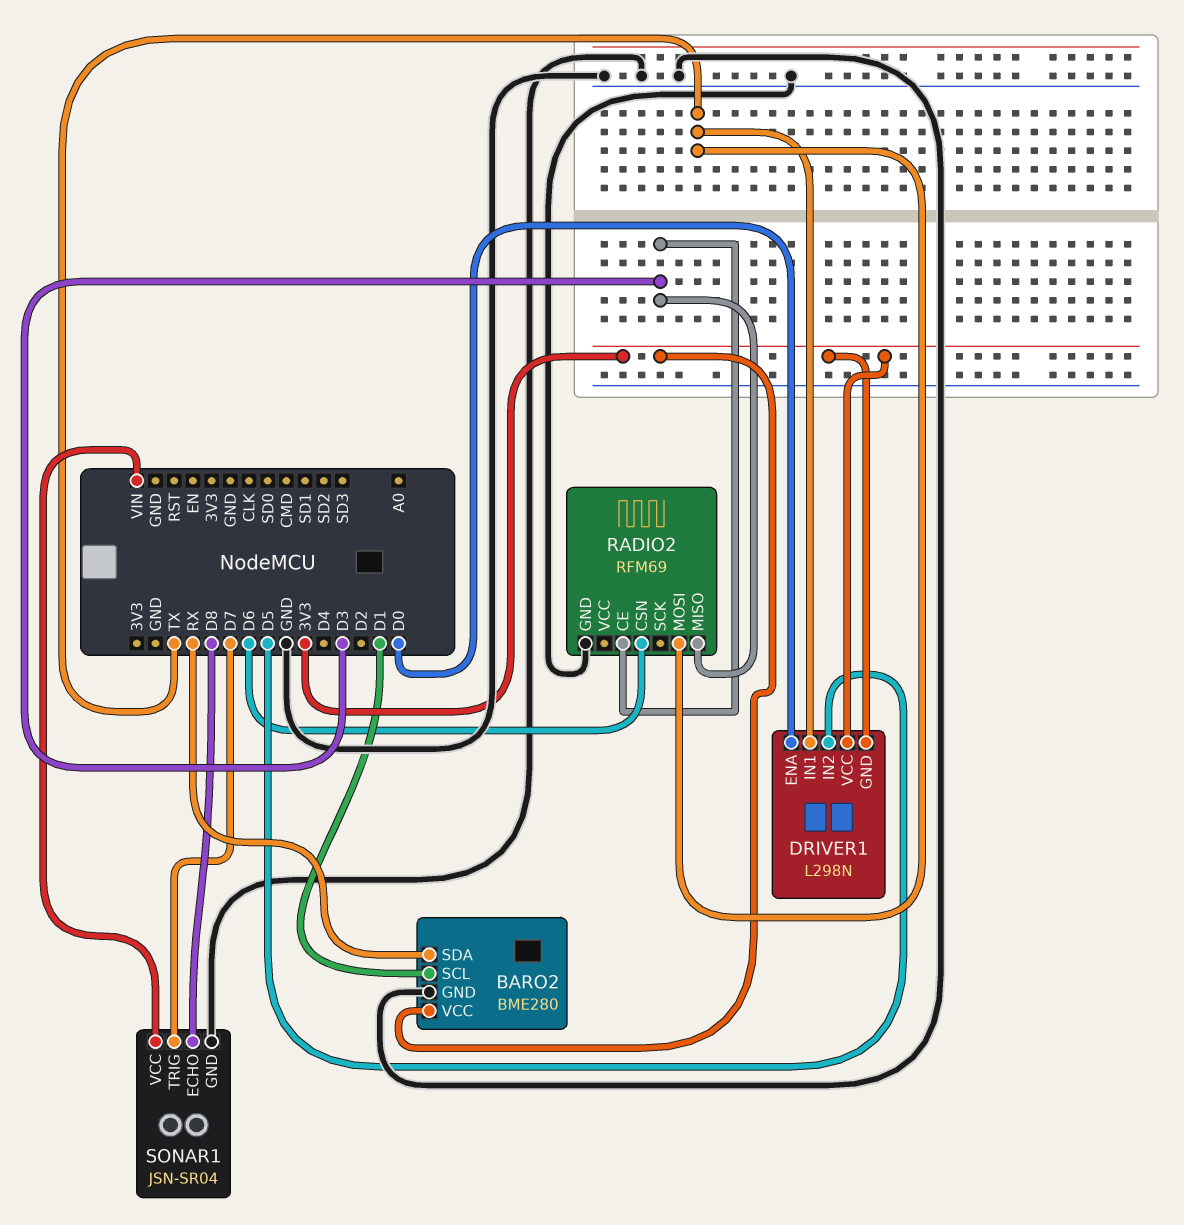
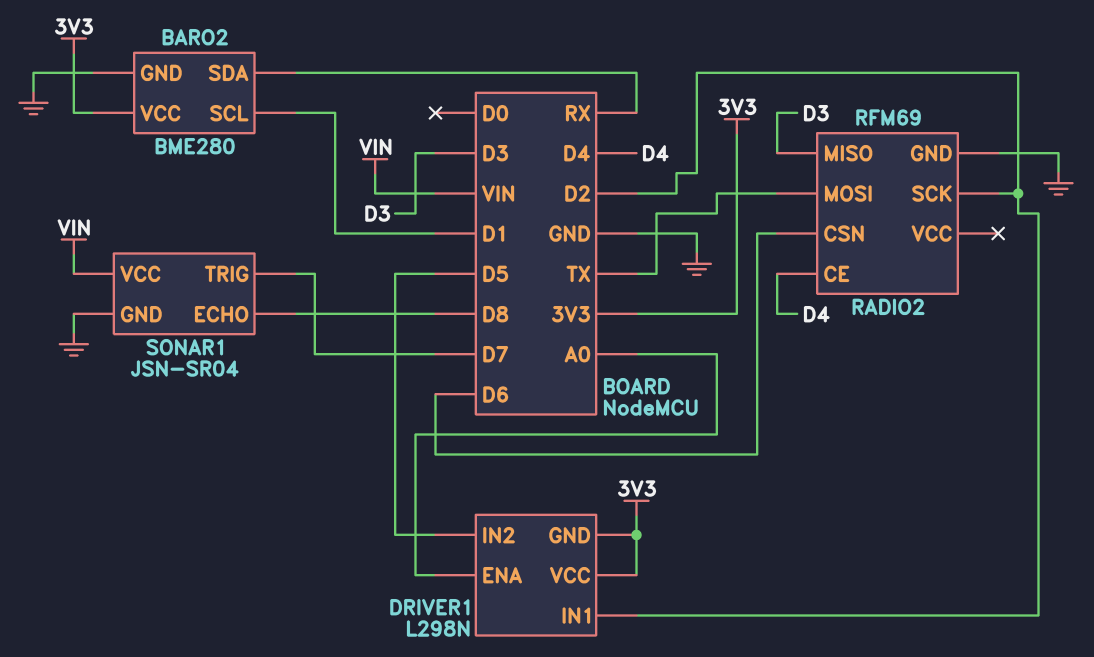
DRIVER1 pin ENA: D0 -> A0
DRIVER1 pin IN1: TX -> D2
RADIO2 pin CE: D3 -> D4
RADIO2 pin SCK: none -> D2

